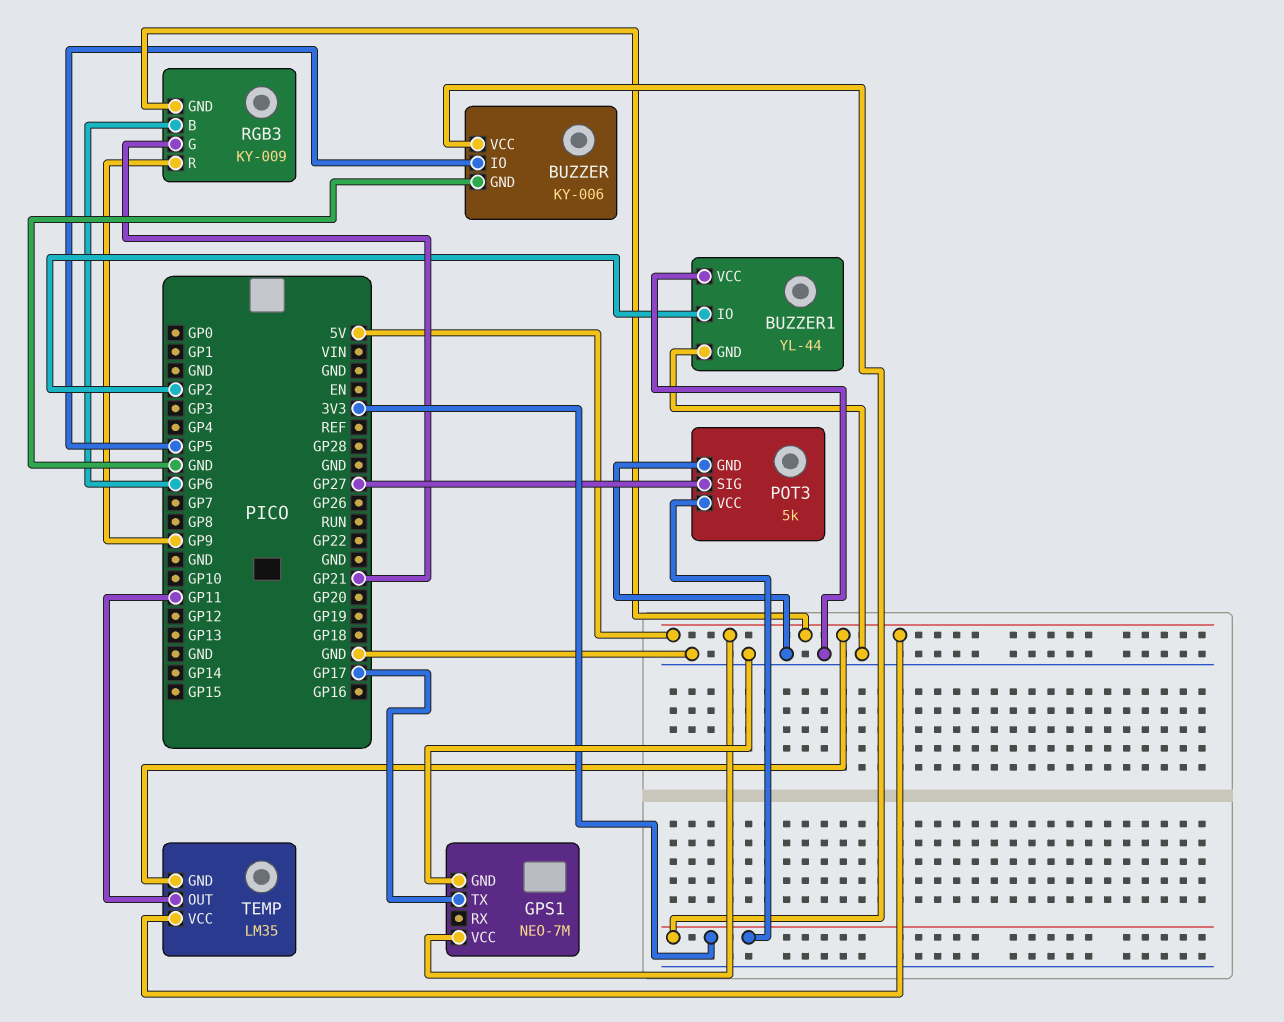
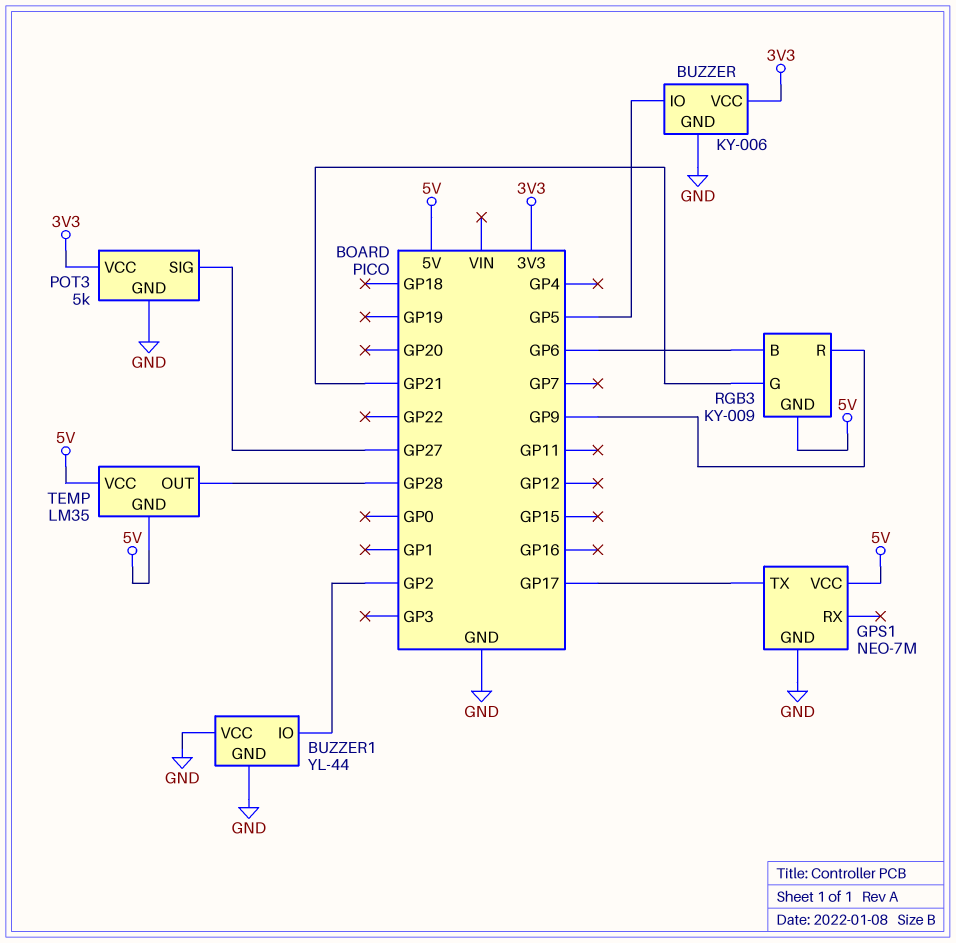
TEMP pin OUT: GP11 -> GP28

